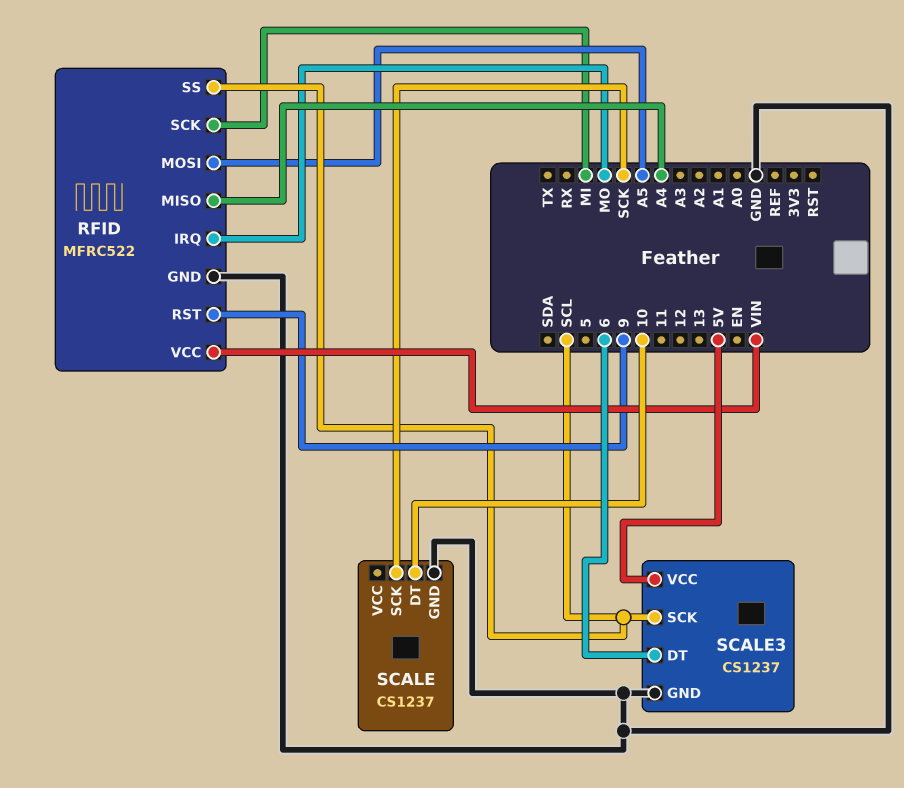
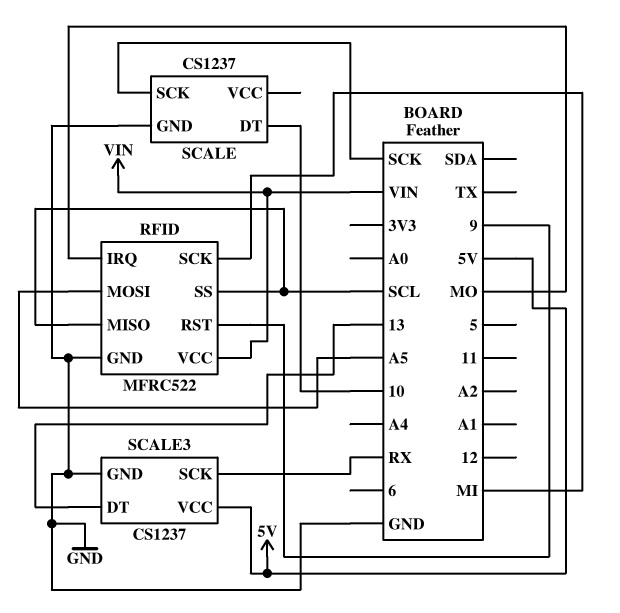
RFID pin MISO: A4 -> SCL
SCALE3 pin DT: 6 -> 13
SCALE3 pin SCK: SCL -> RX

